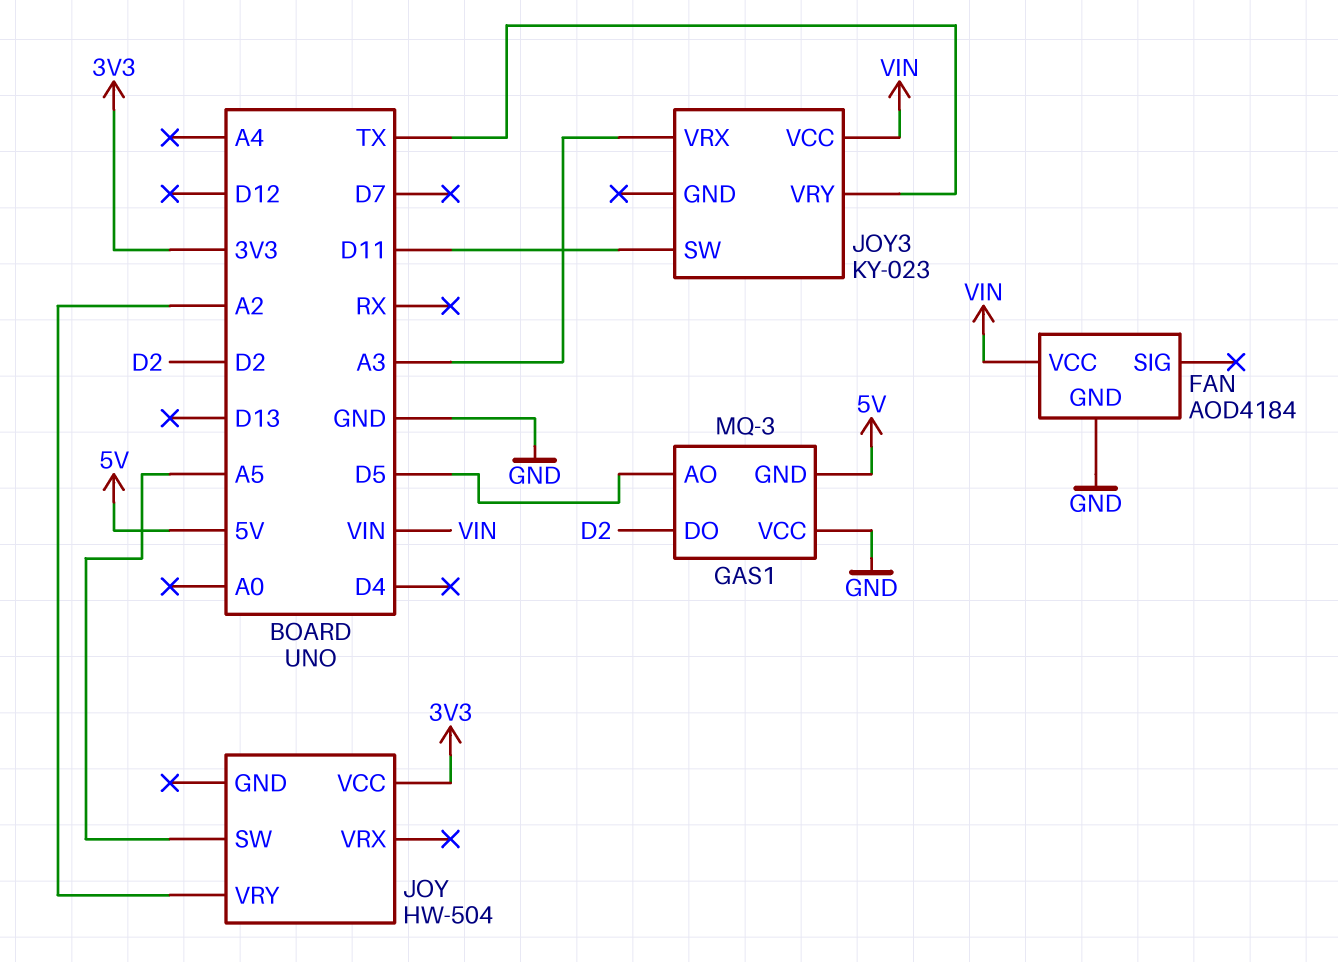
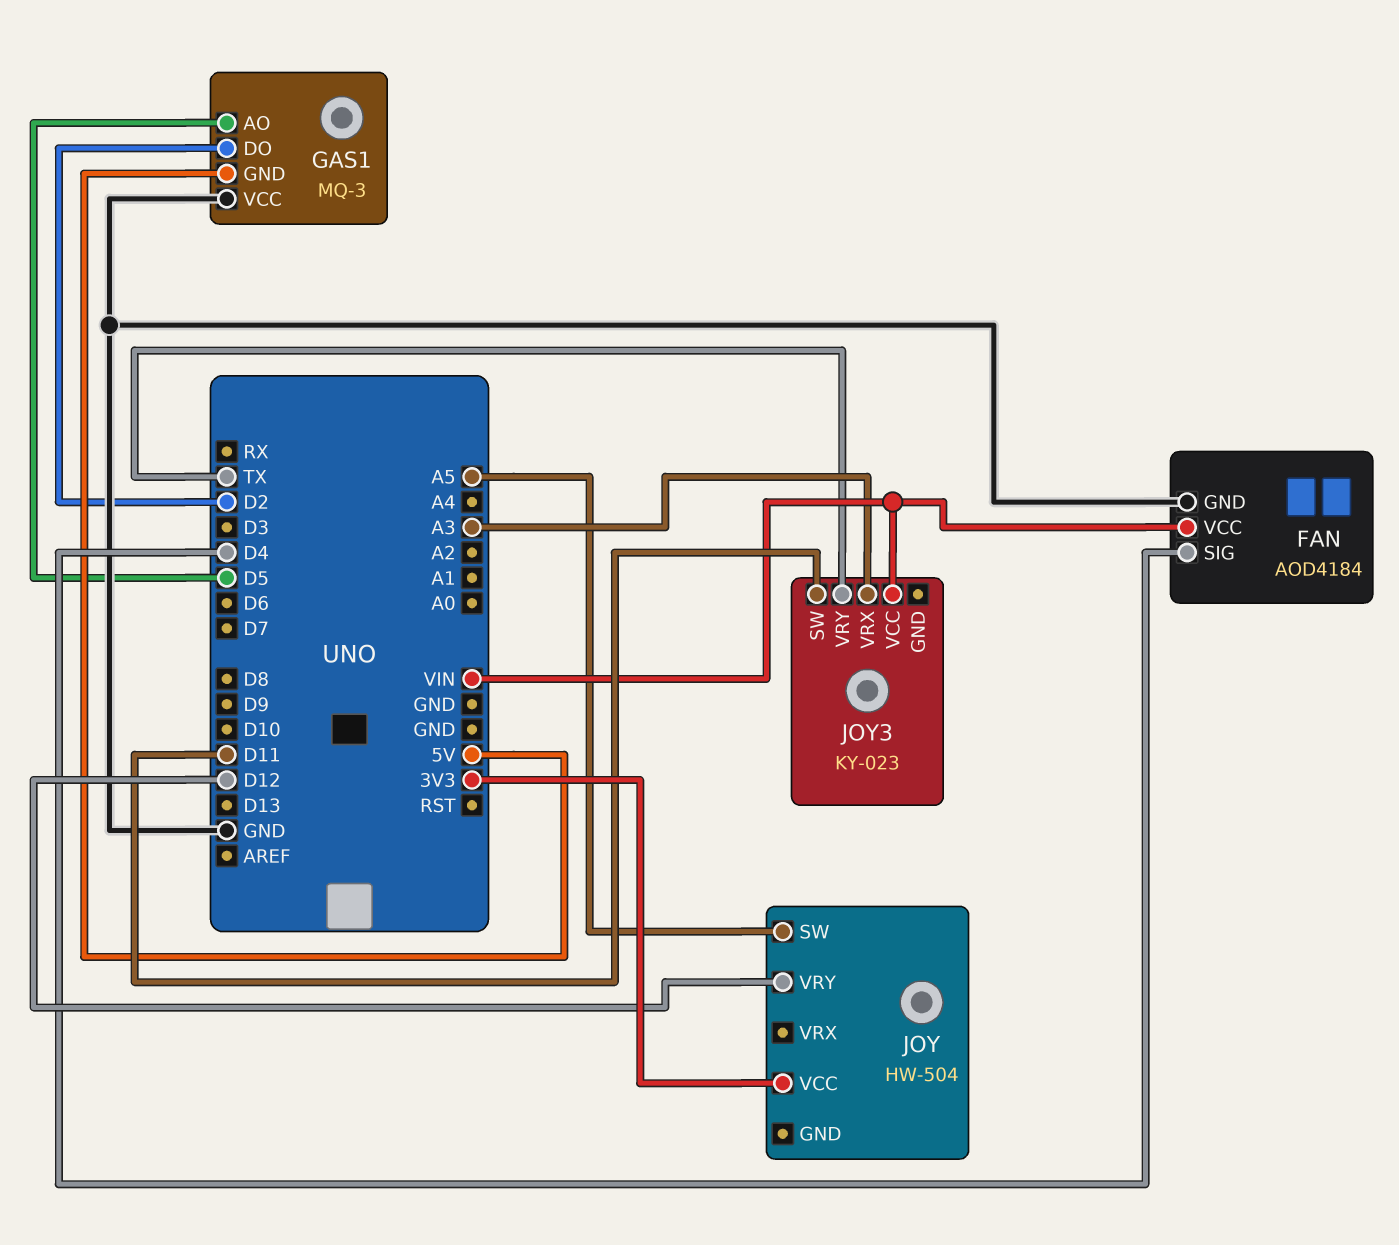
FAN pin SIG: none -> D4
JOY pin VRY: A2 -> D12

